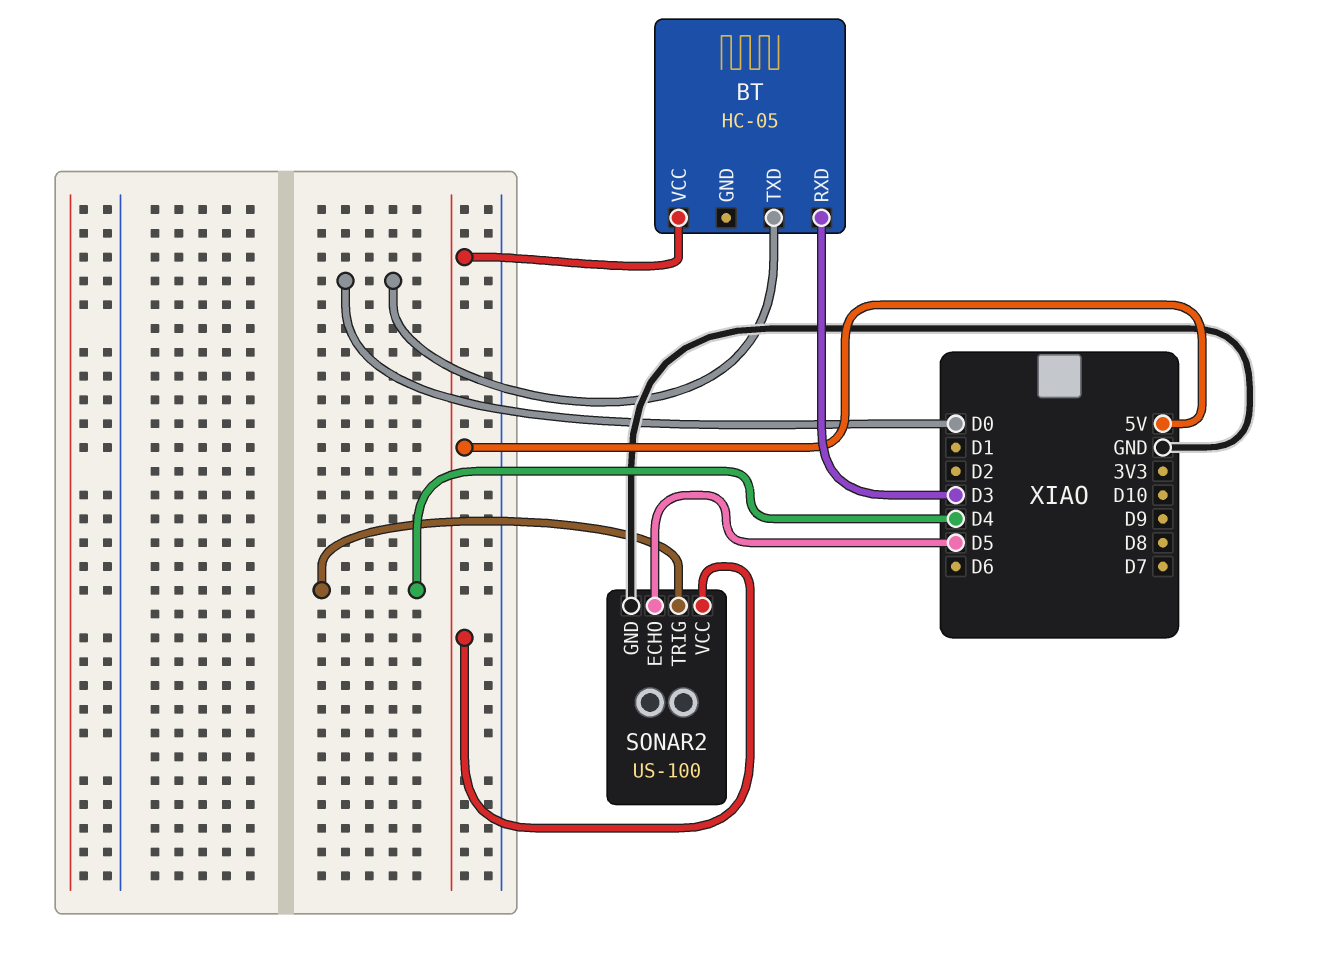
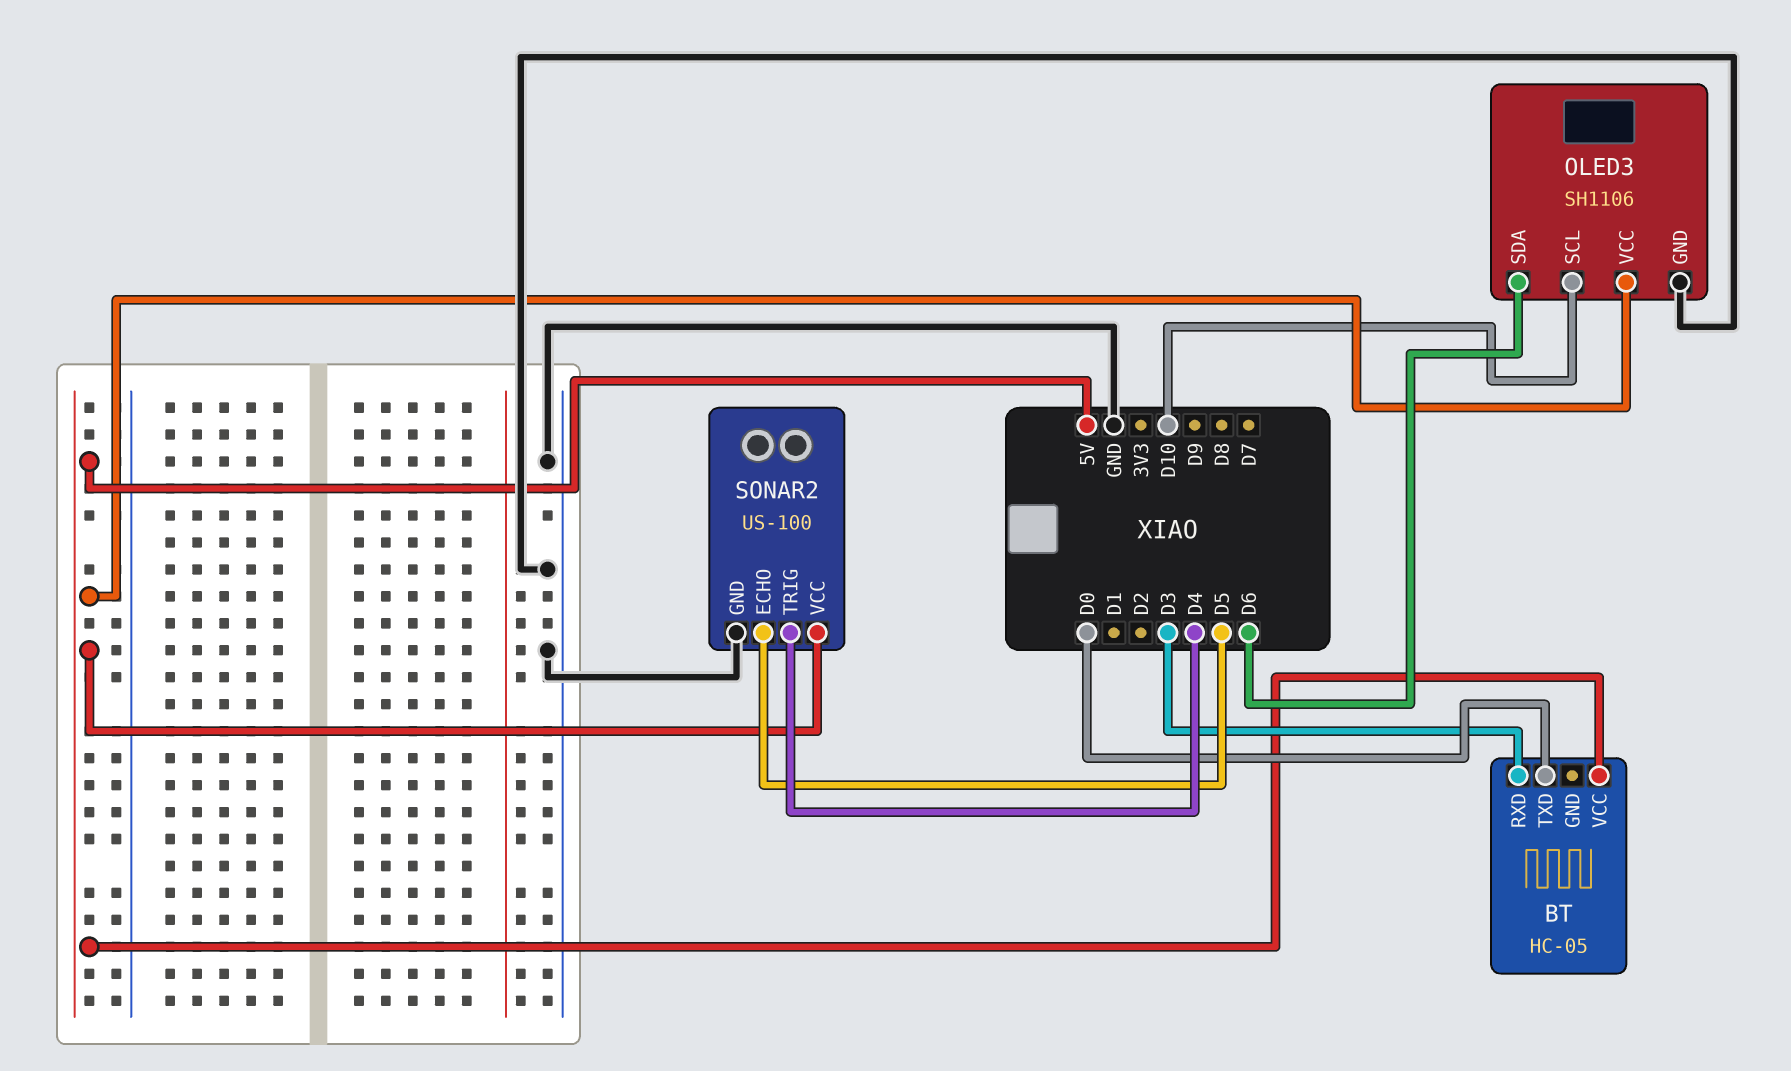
OLED3: none -> SH1106
OLED3 pin GND: none -> GND
OLED3 pin SCL: none -> D10
OLED3 pin SDA: none -> D6
OLED3 pin VCC: none -> 5V

